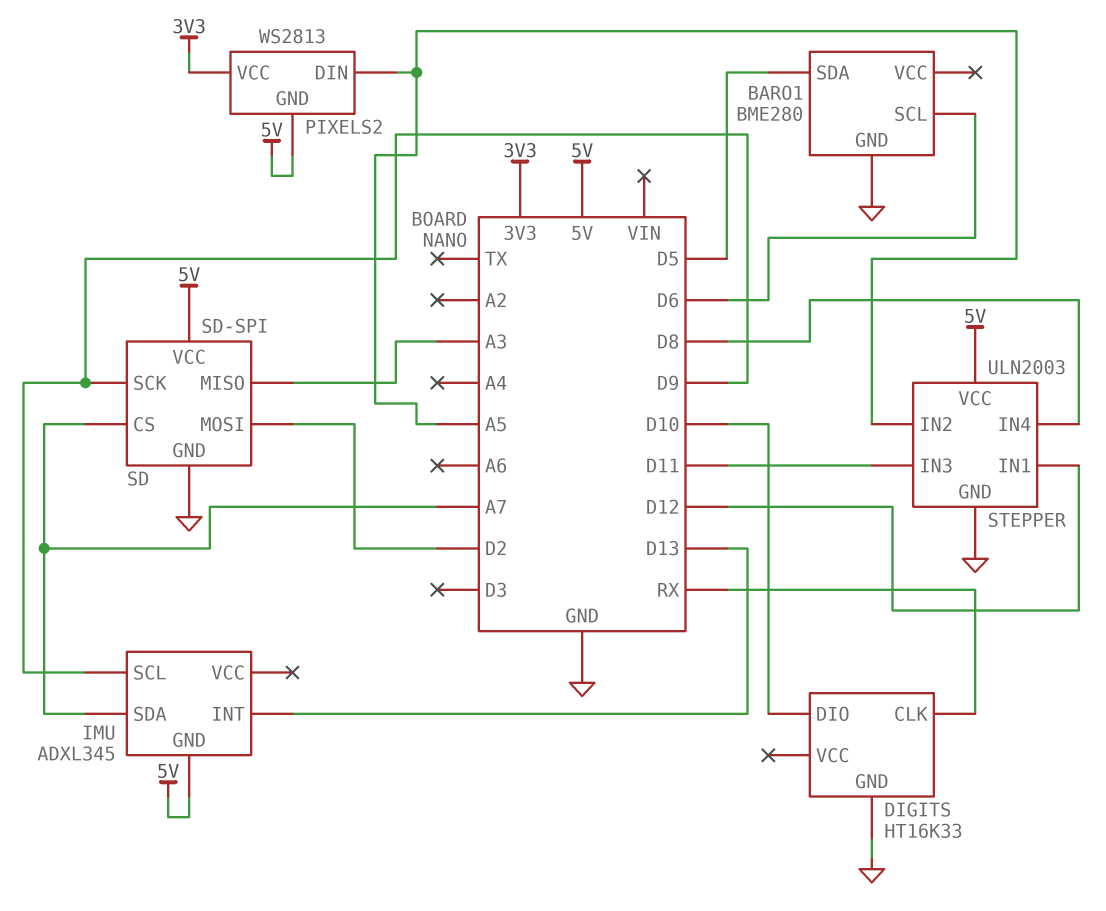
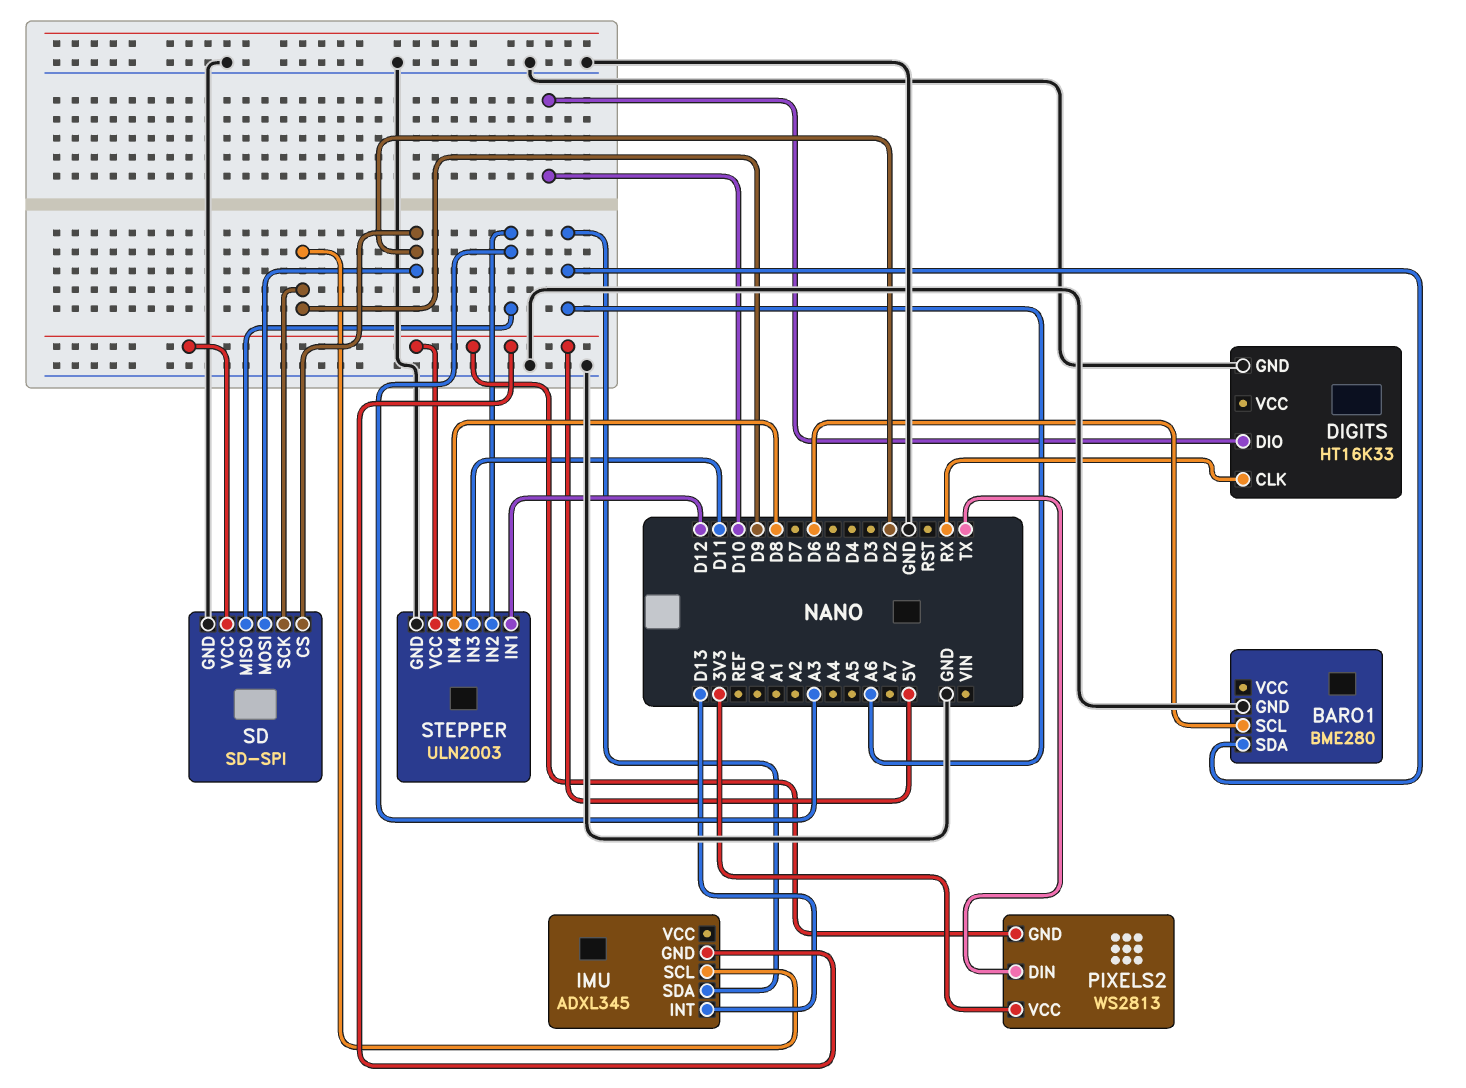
BARO1 pin SDA: D5 -> A6
IMU pin SDA: A7 -> A6
PIXELS2 pin DIN: A5 -> TX
SD pin CS: A7 -> D2
STEPPER pin IN2: A5 -> A3

